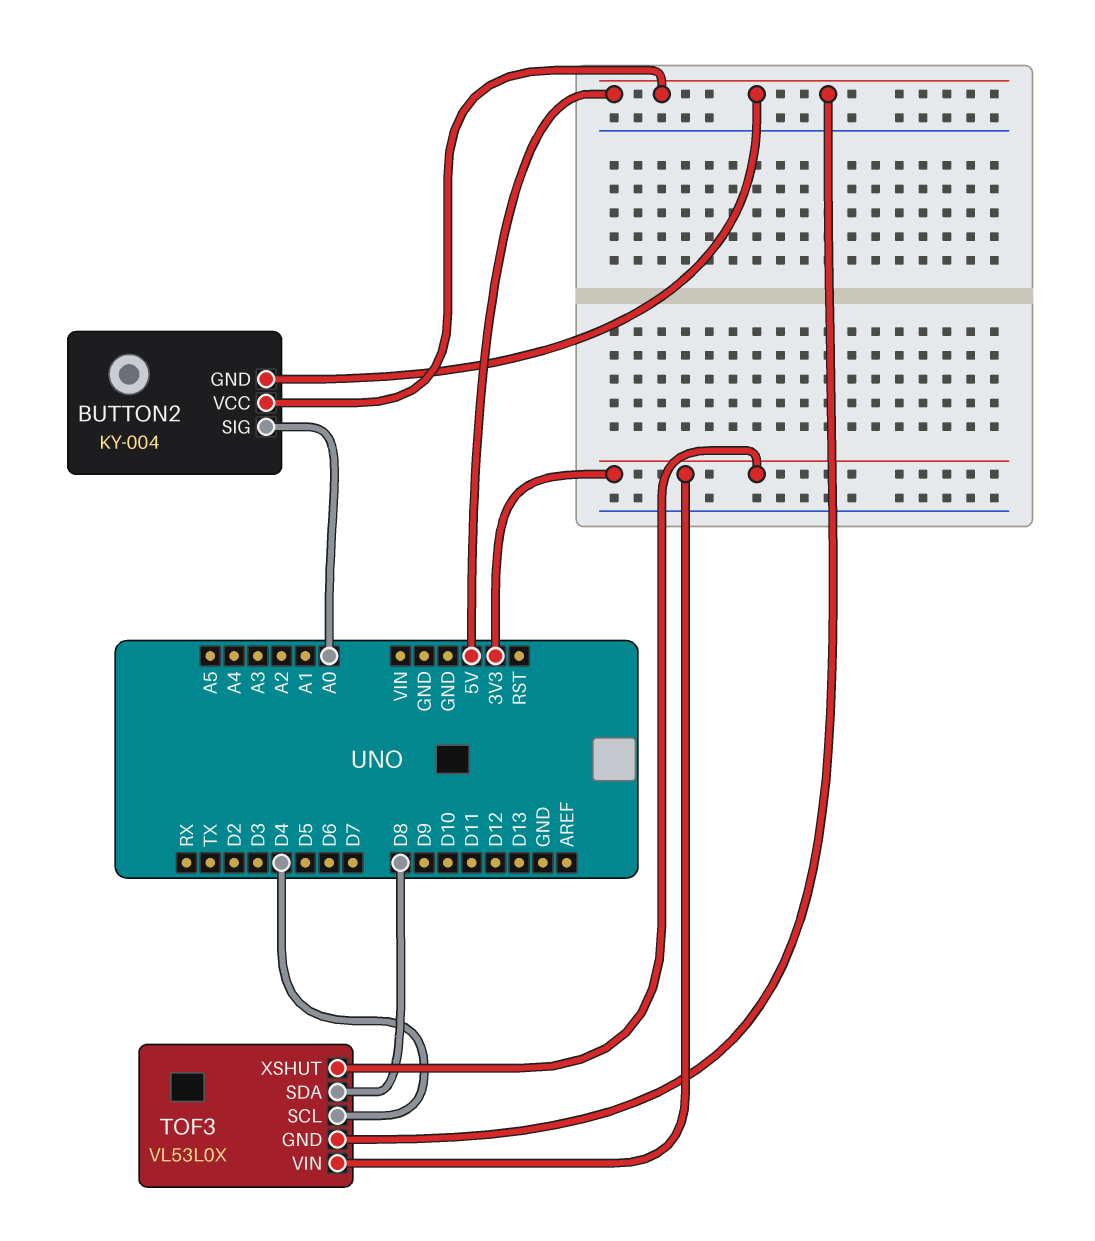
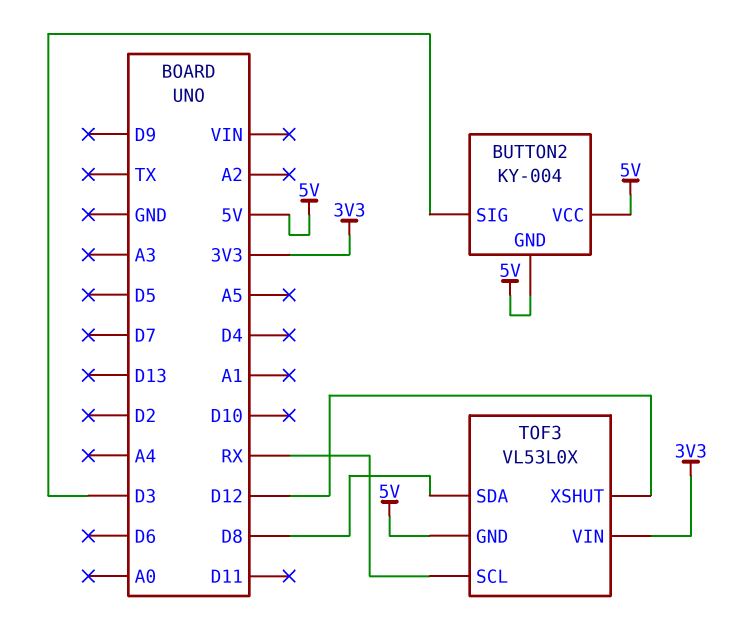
BUTTON2 pin SIG: A0 -> D3
TOF3 pin SCL: D4 -> RX
TOF3 pin XSHUT: 3V3 -> D12

